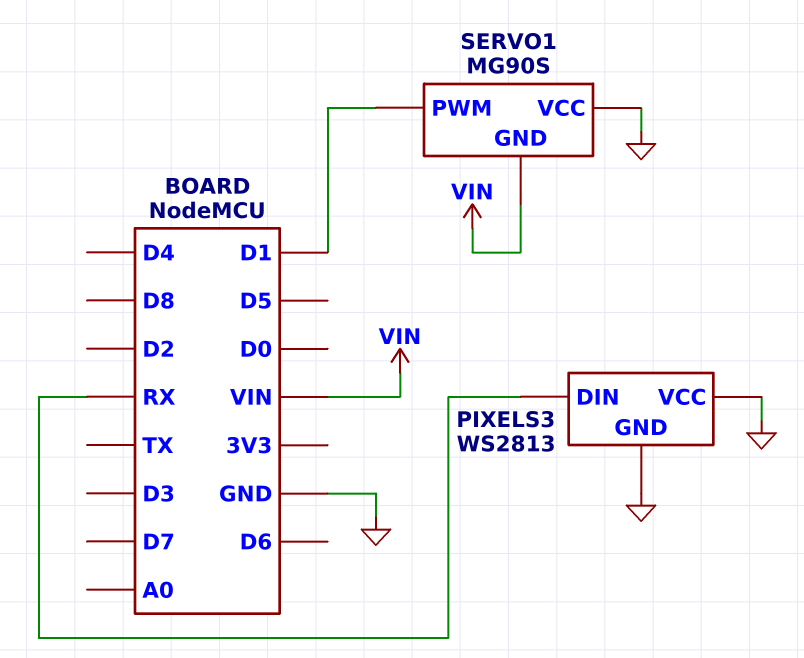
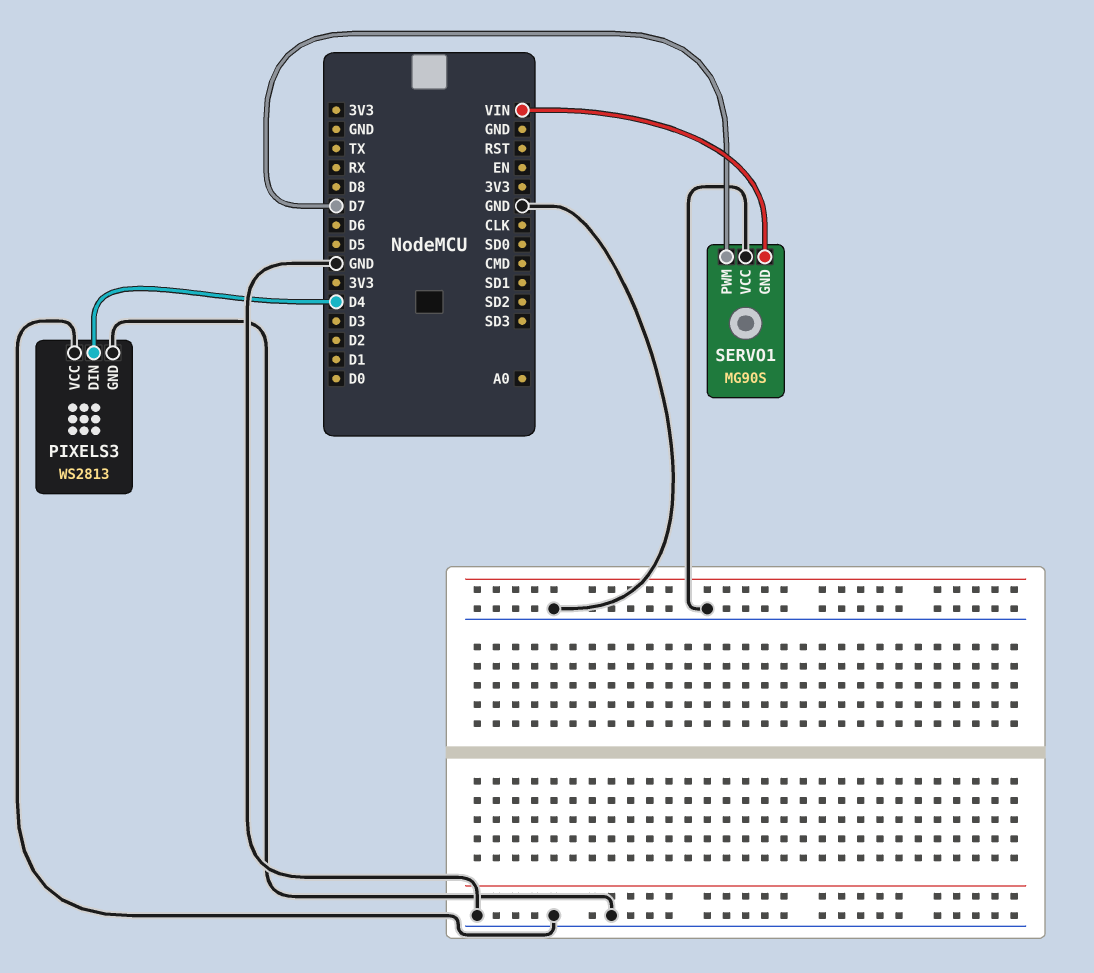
PIXELS3 pin DIN: RX -> D4
SERVO1 pin PWM: D1 -> D7

